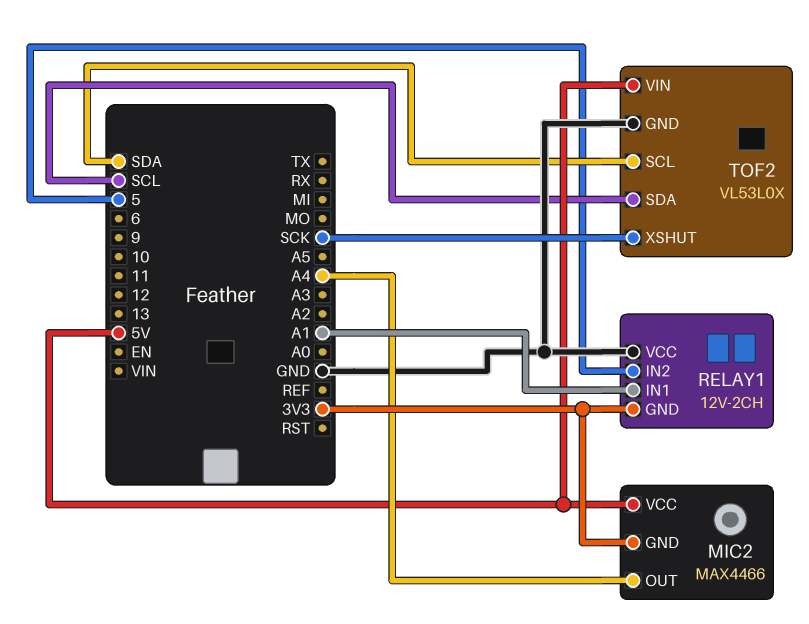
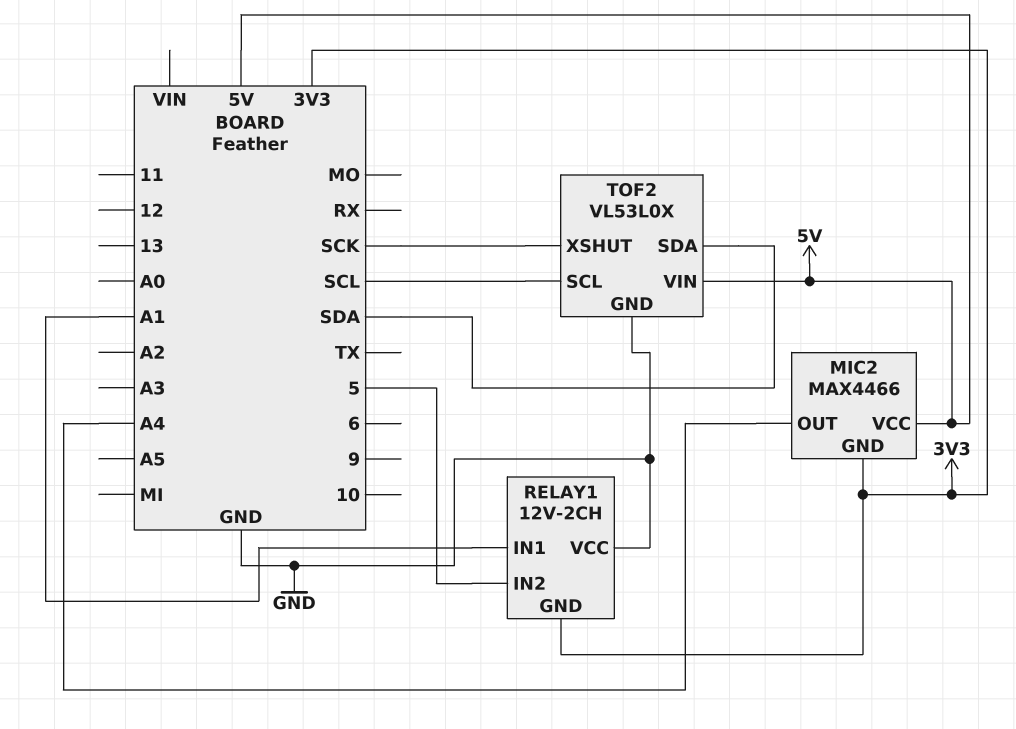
TOF2 pin SCL: SDA -> SCL
TOF2 pin SDA: SCL -> SDA

